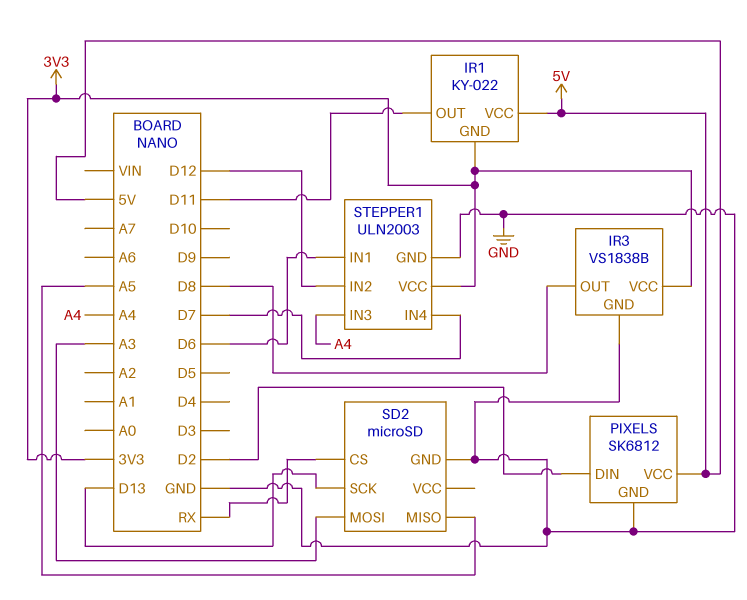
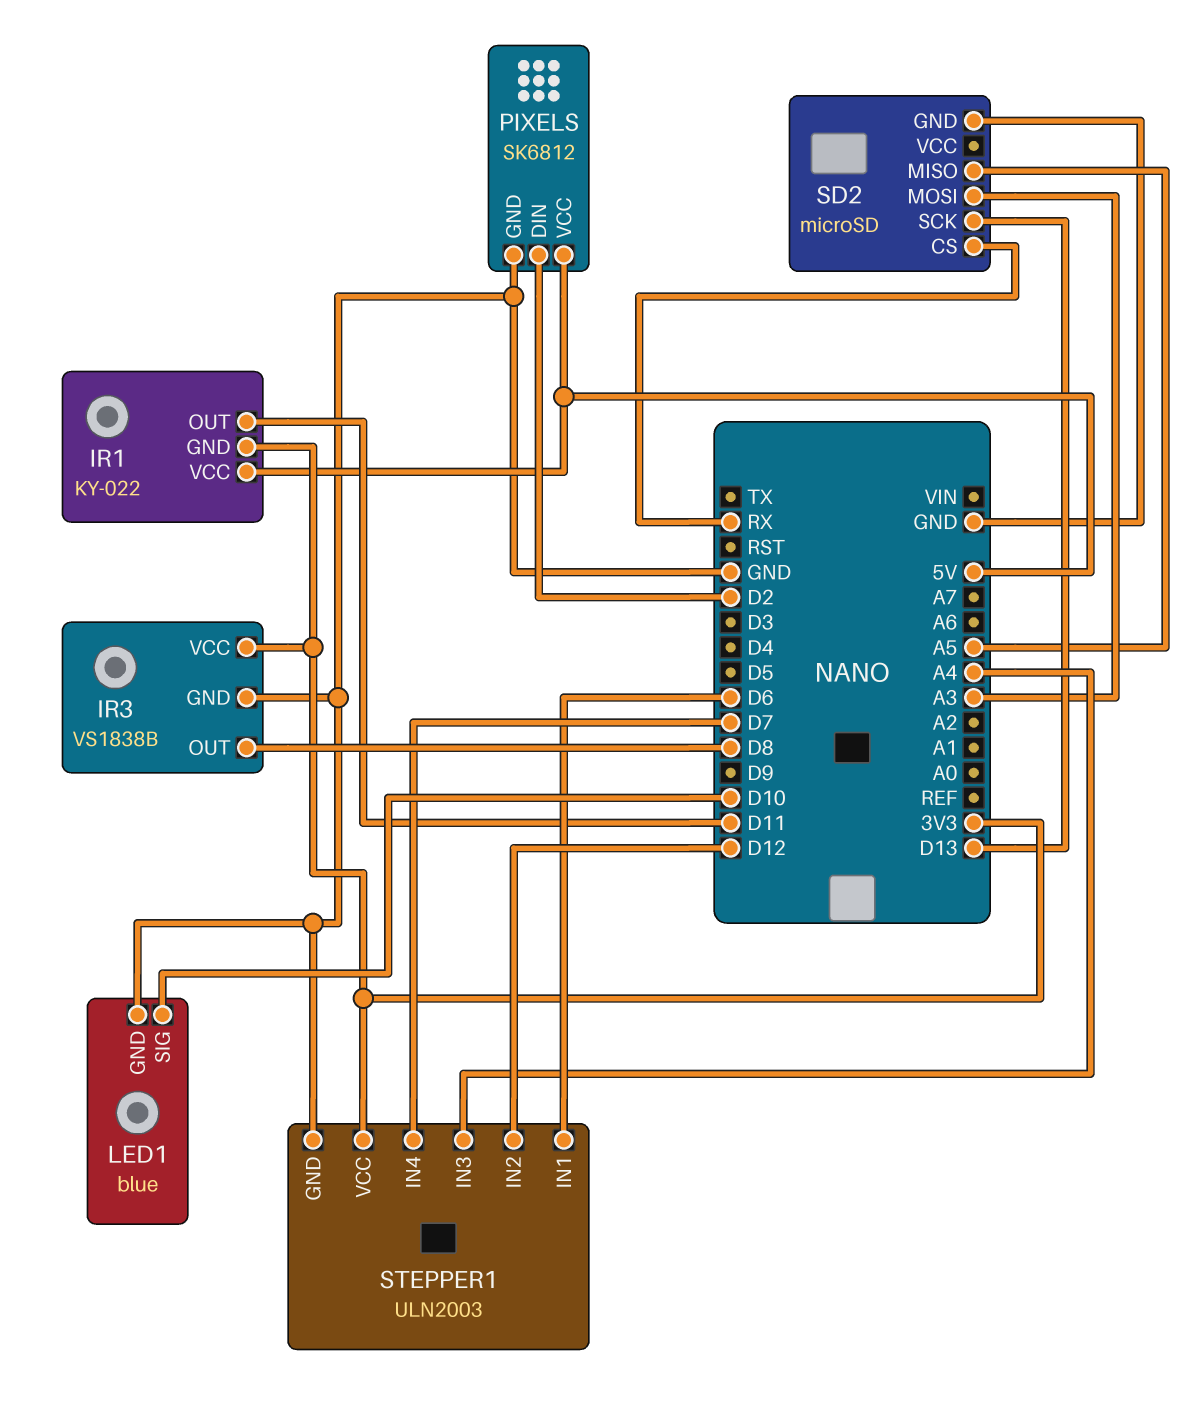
LED1: none -> blue
LED1 pin GND: none -> GND
LED1 pin SIG: none -> D10

